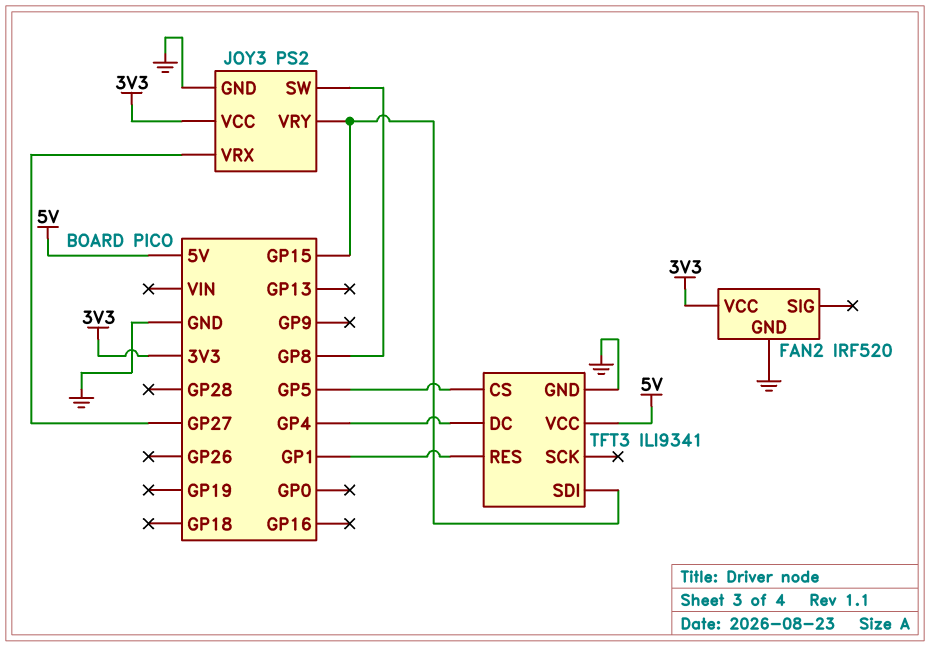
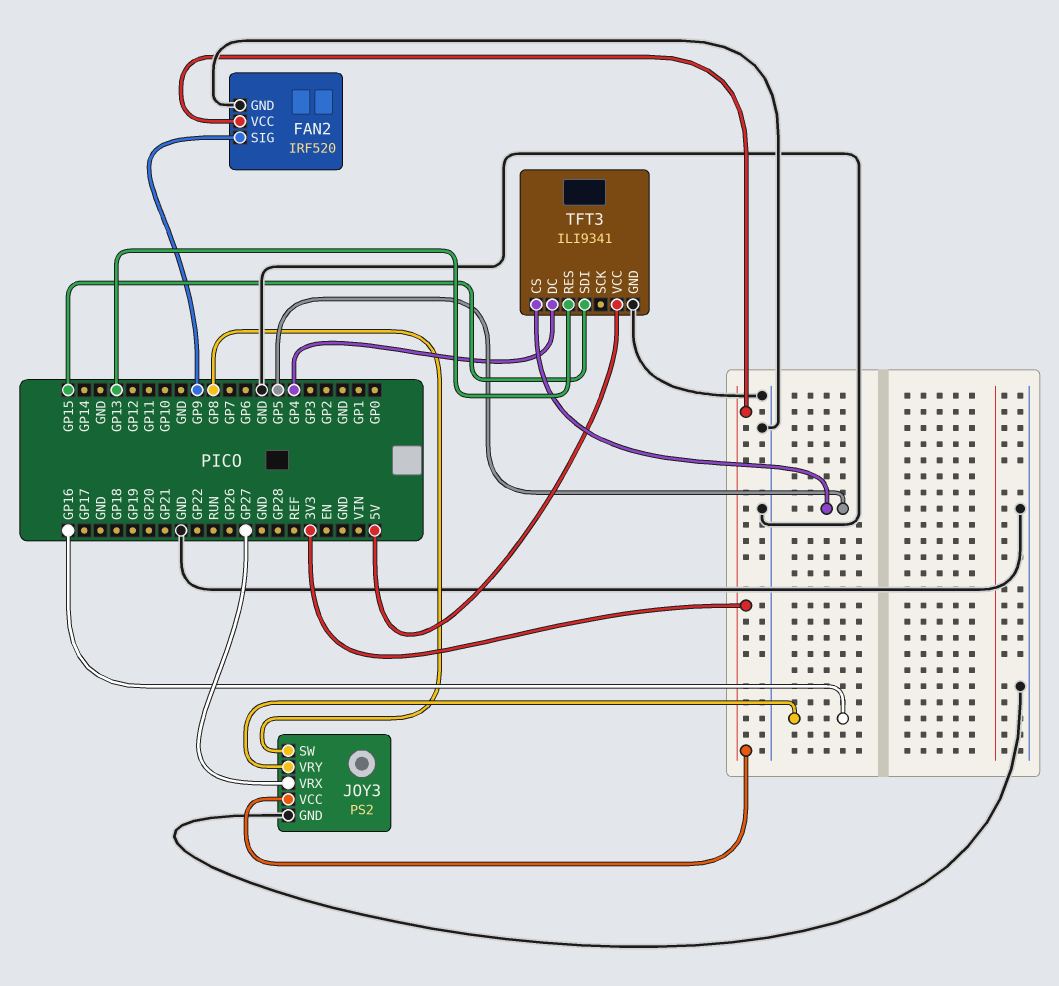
FAN2 pin SIG: none -> GP9
JOY3 pin VRY: GP15 -> GP16
TFT3 pin RES: GP1 -> GP13

